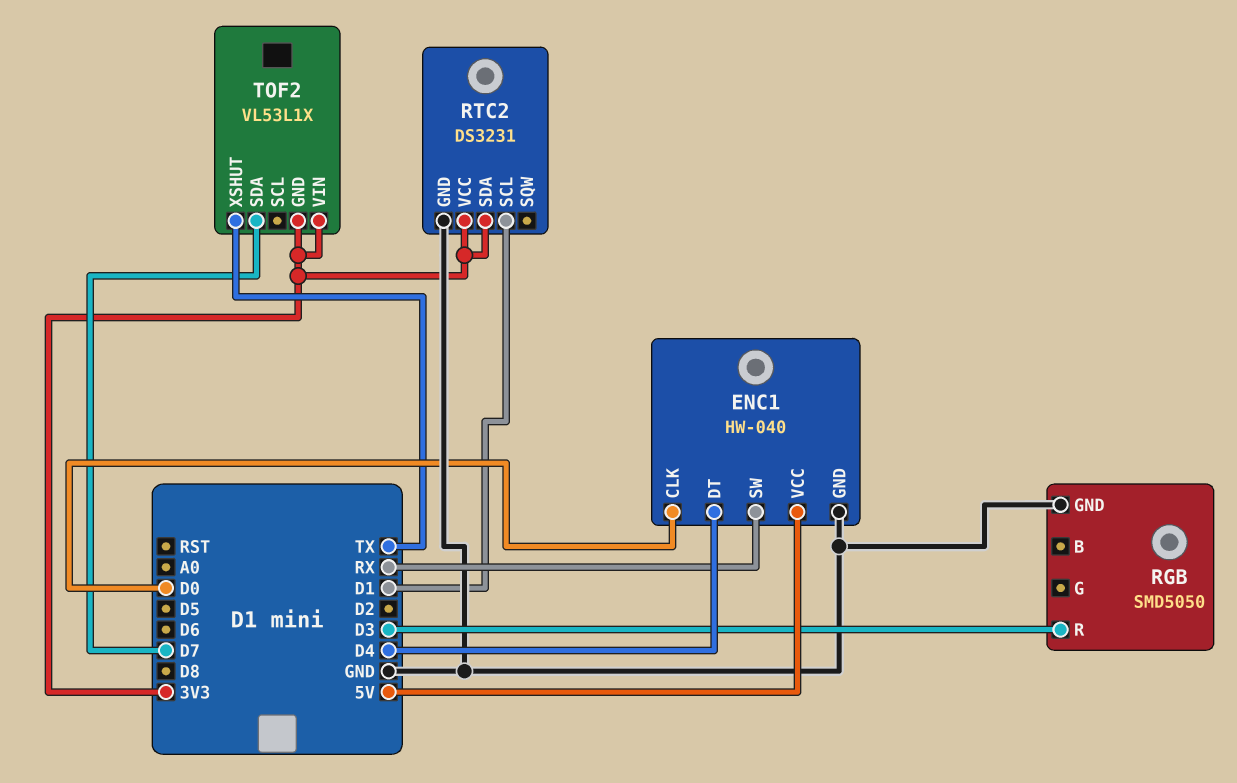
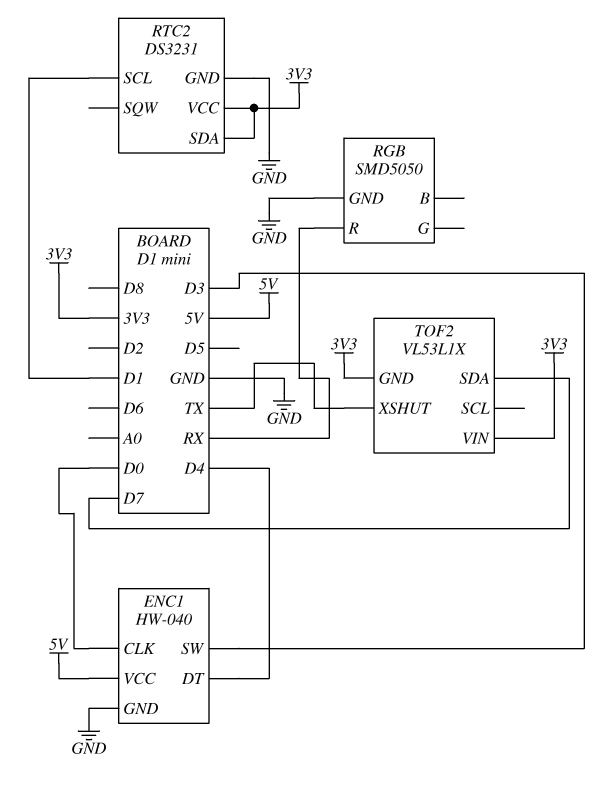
ENC1 pin SW: RX -> D3
RGB pin R: D3 -> RX

